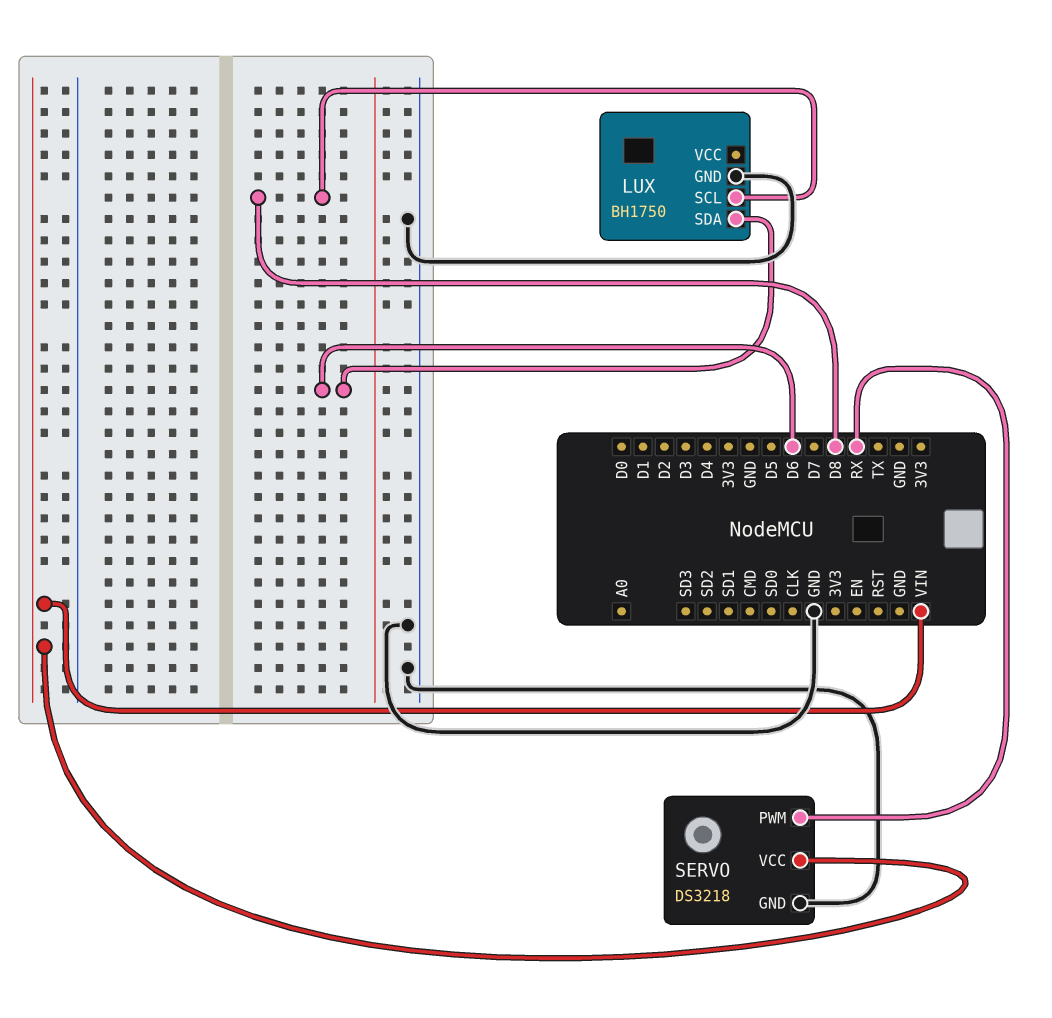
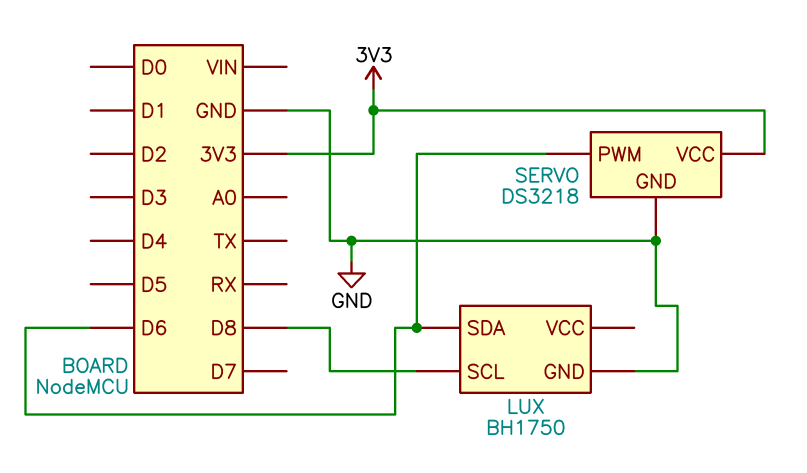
SERVO pin PWM: RX -> D6
SERVO pin VCC: VIN -> 3V3

